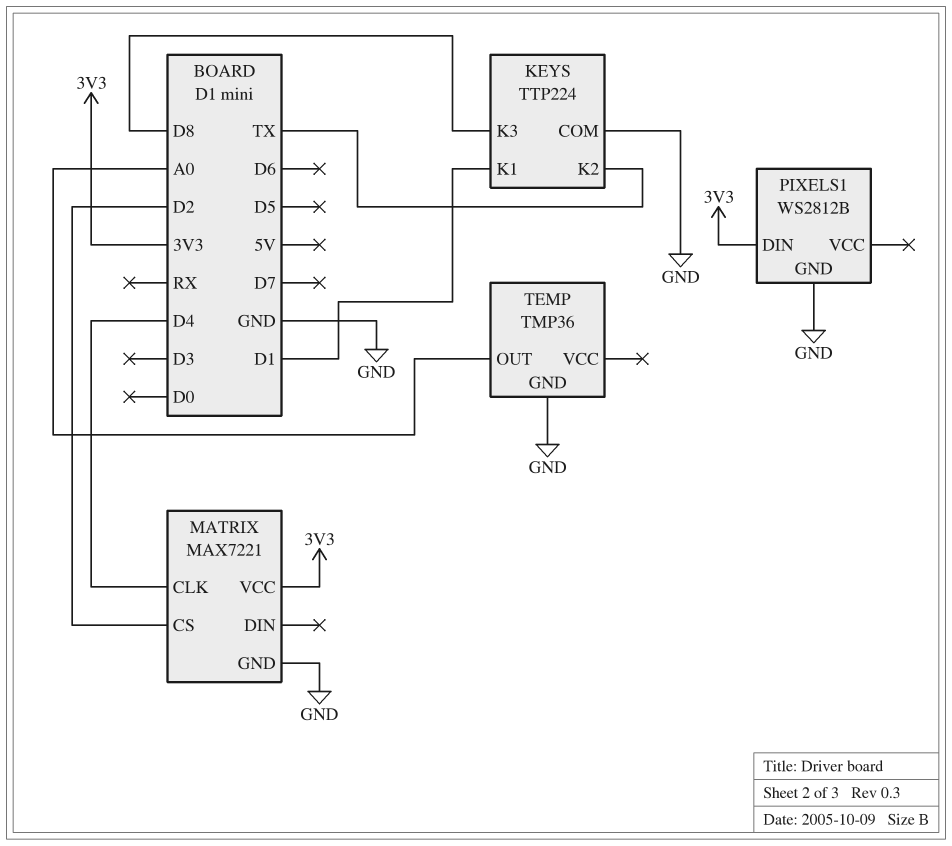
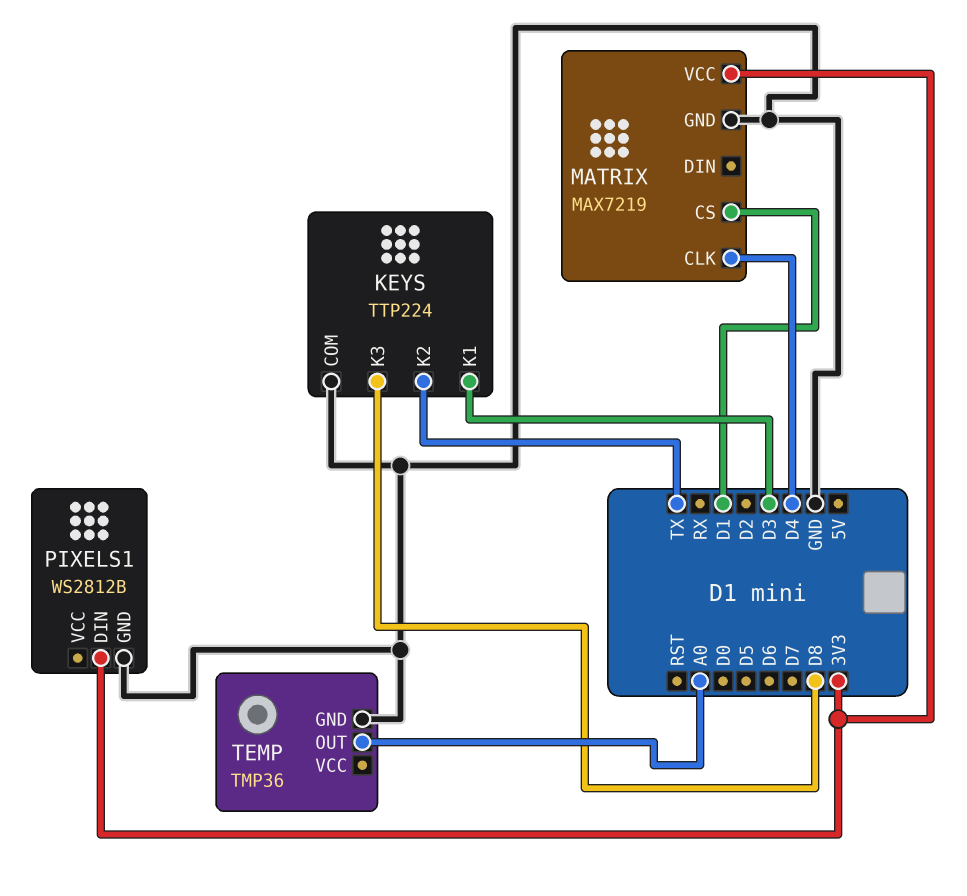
KEYS pin K1: D1 -> D3
MATRIX: MAX7221 -> MAX7219
MATRIX pin CS: D2 -> D1

